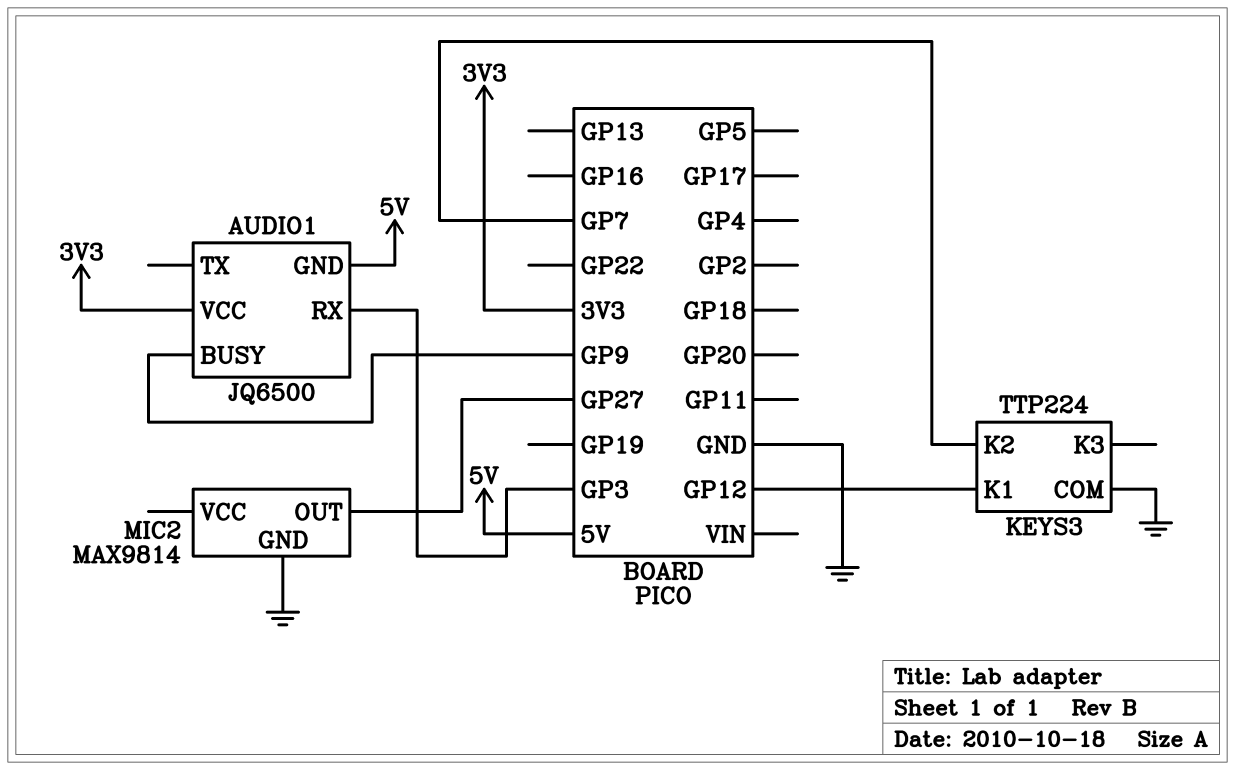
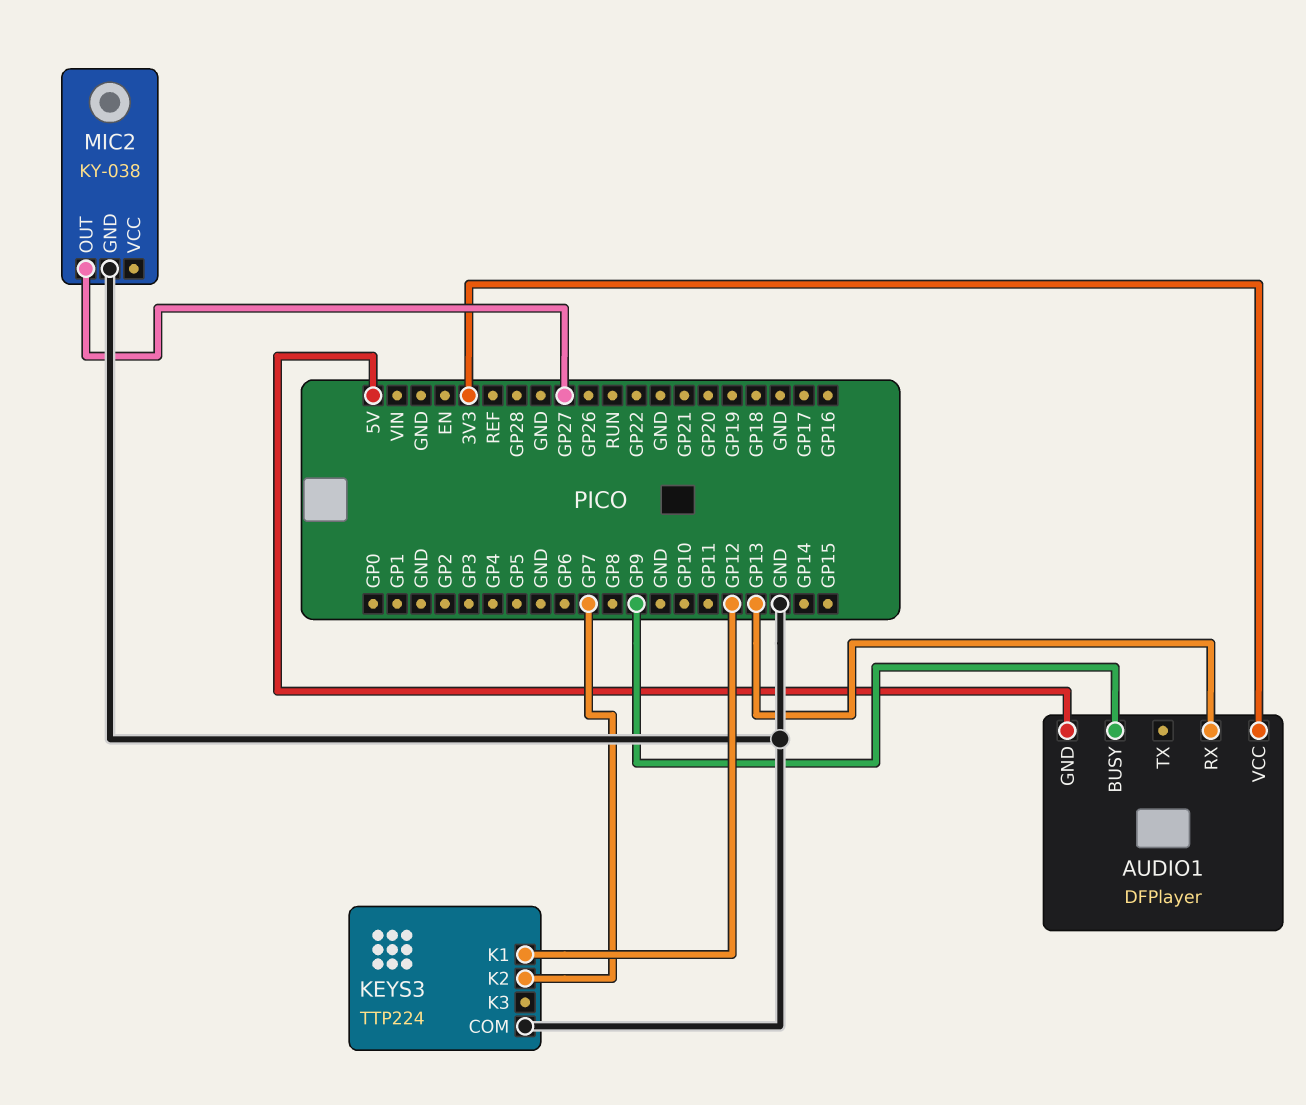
AUDIO1: JQ6500 -> DFPlayer
AUDIO1 pin RX: GP3 -> GP13
MIC2: MAX9814 -> KY-038

